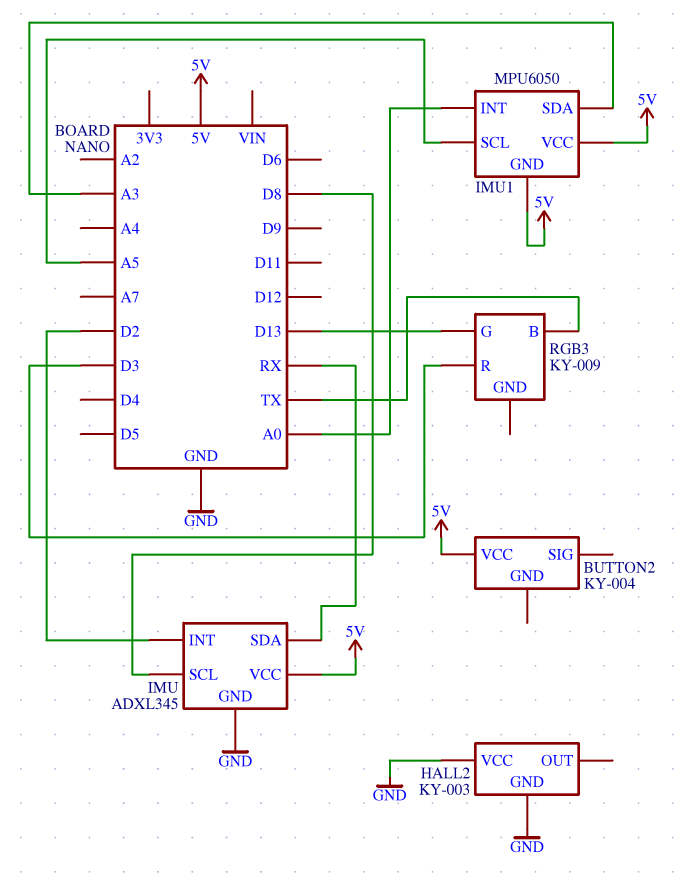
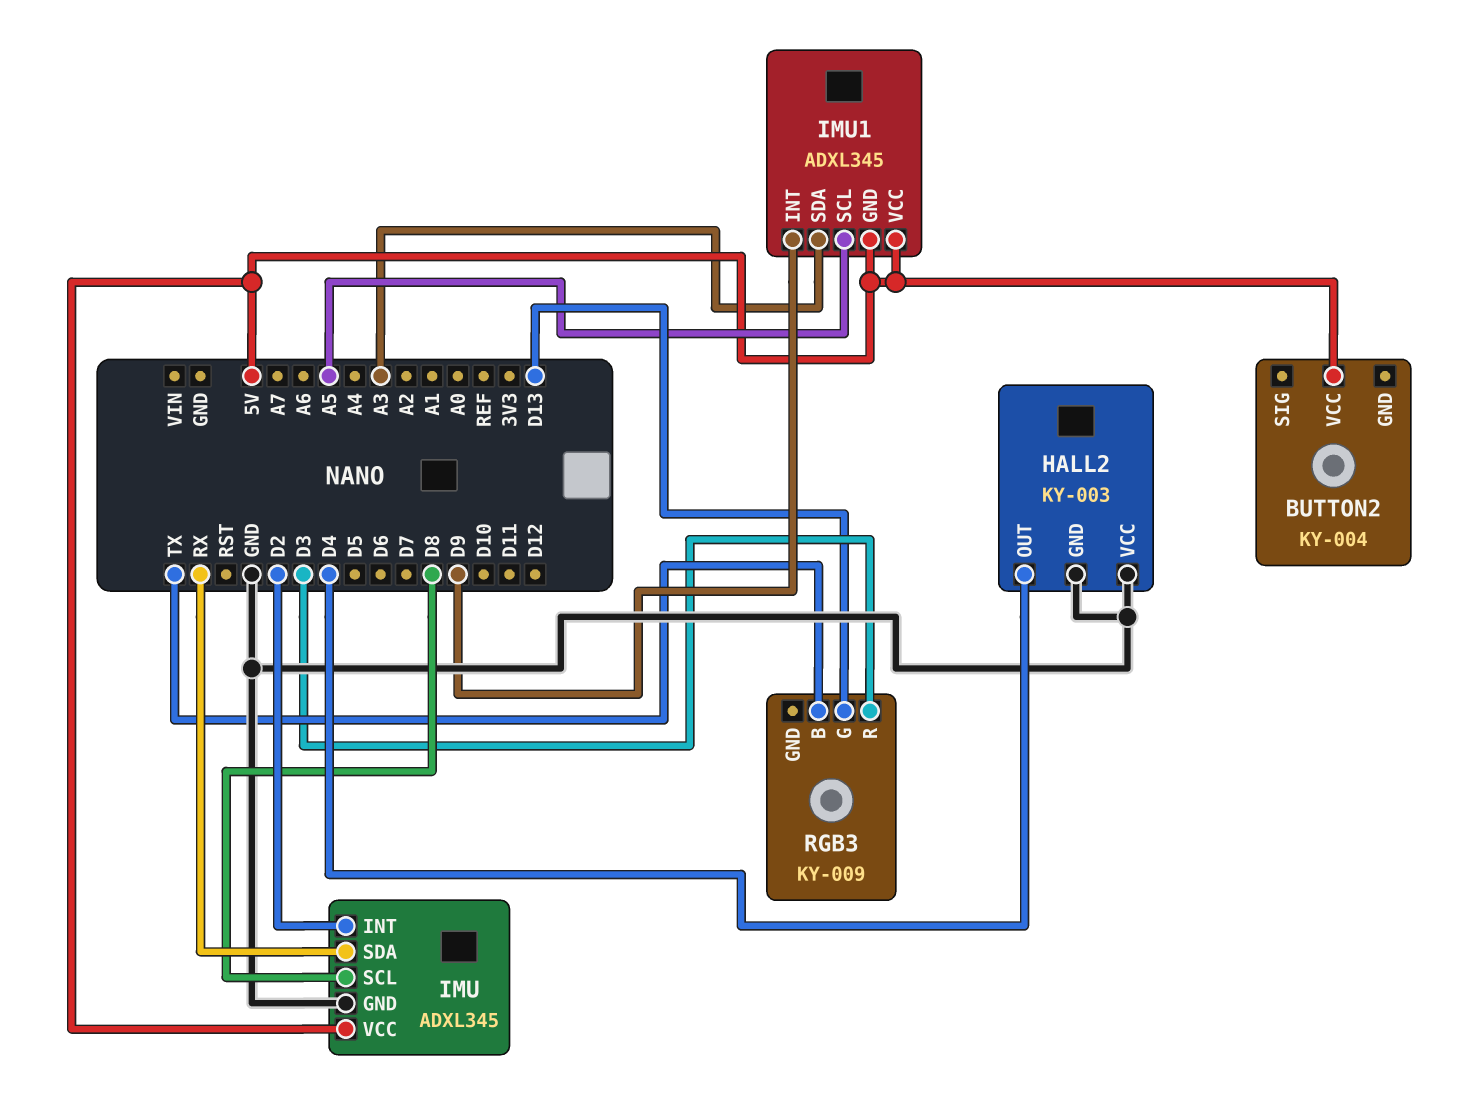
HALL2 pin OUT: none -> D4
IMU1: MPU6050 -> ADXL345
IMU1 pin INT: A0 -> D9

